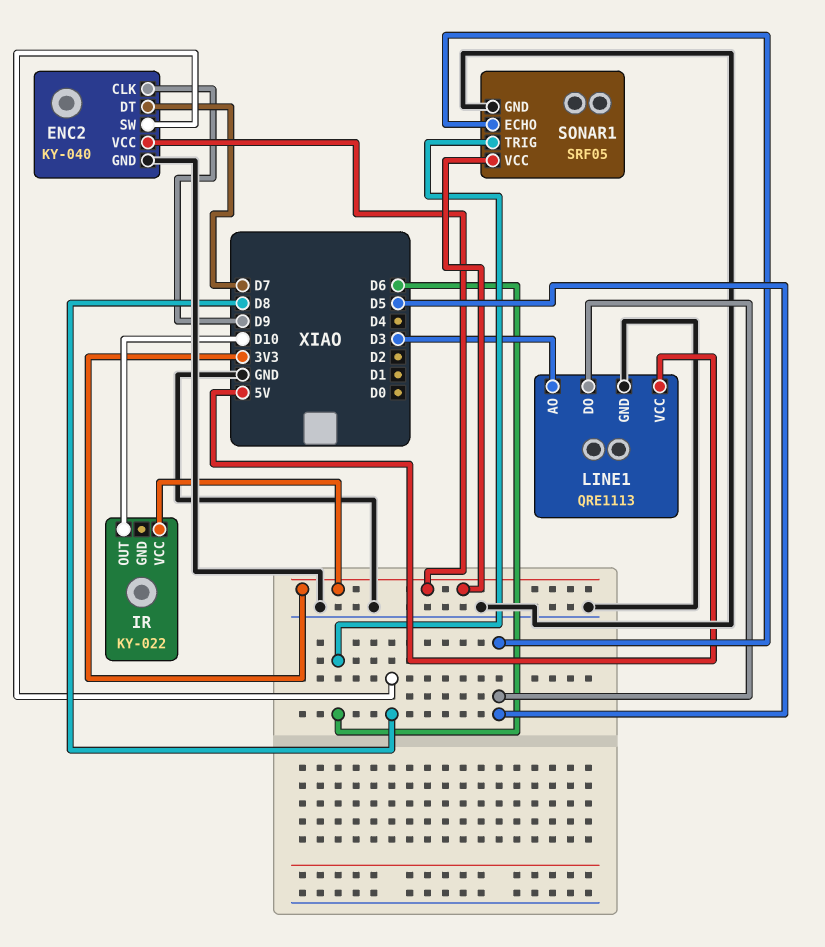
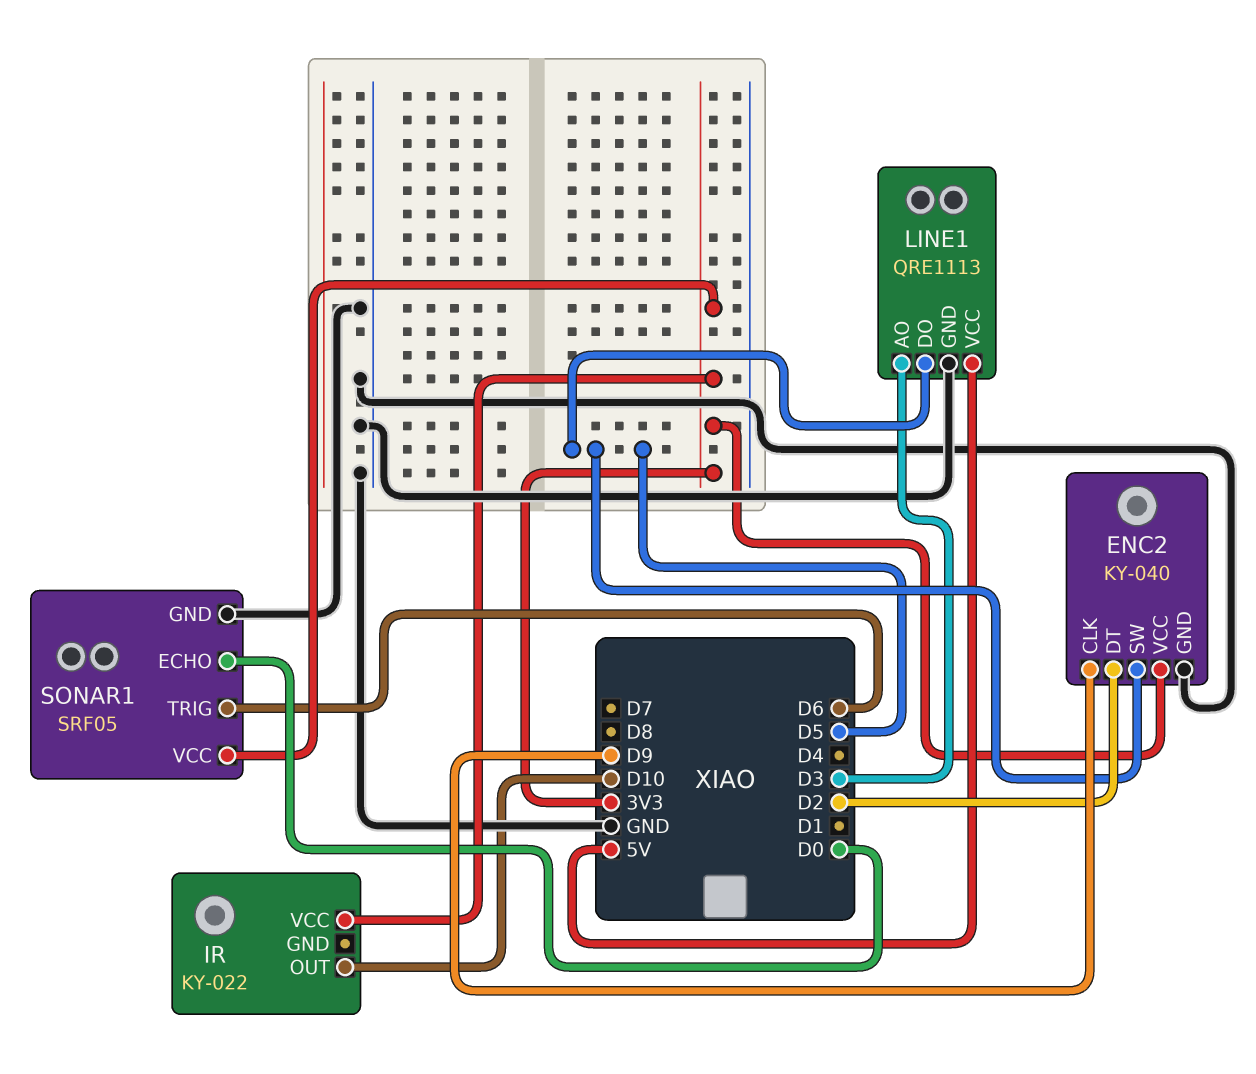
ENC2 pin DT: D7 -> D2
ENC2 pin SW: D8 -> D5
SONAR1 pin ECHO: D5 -> D0

